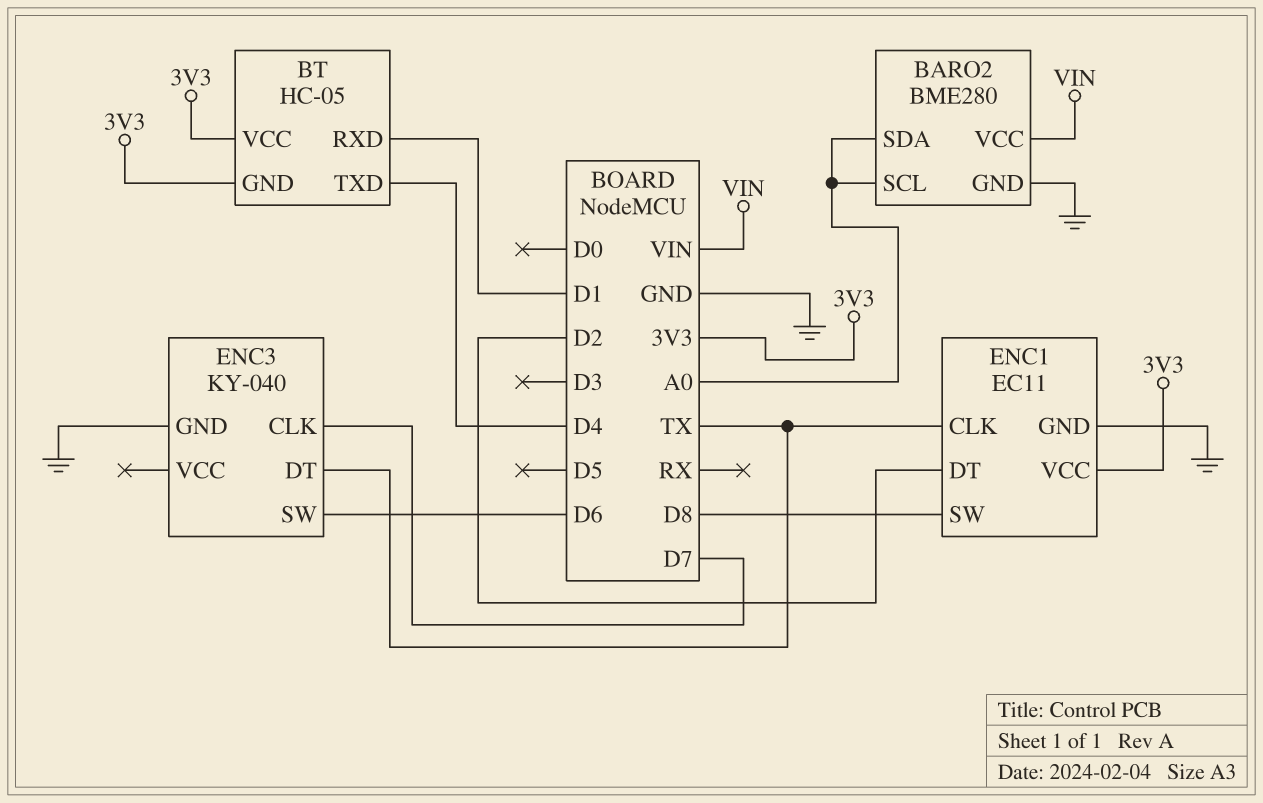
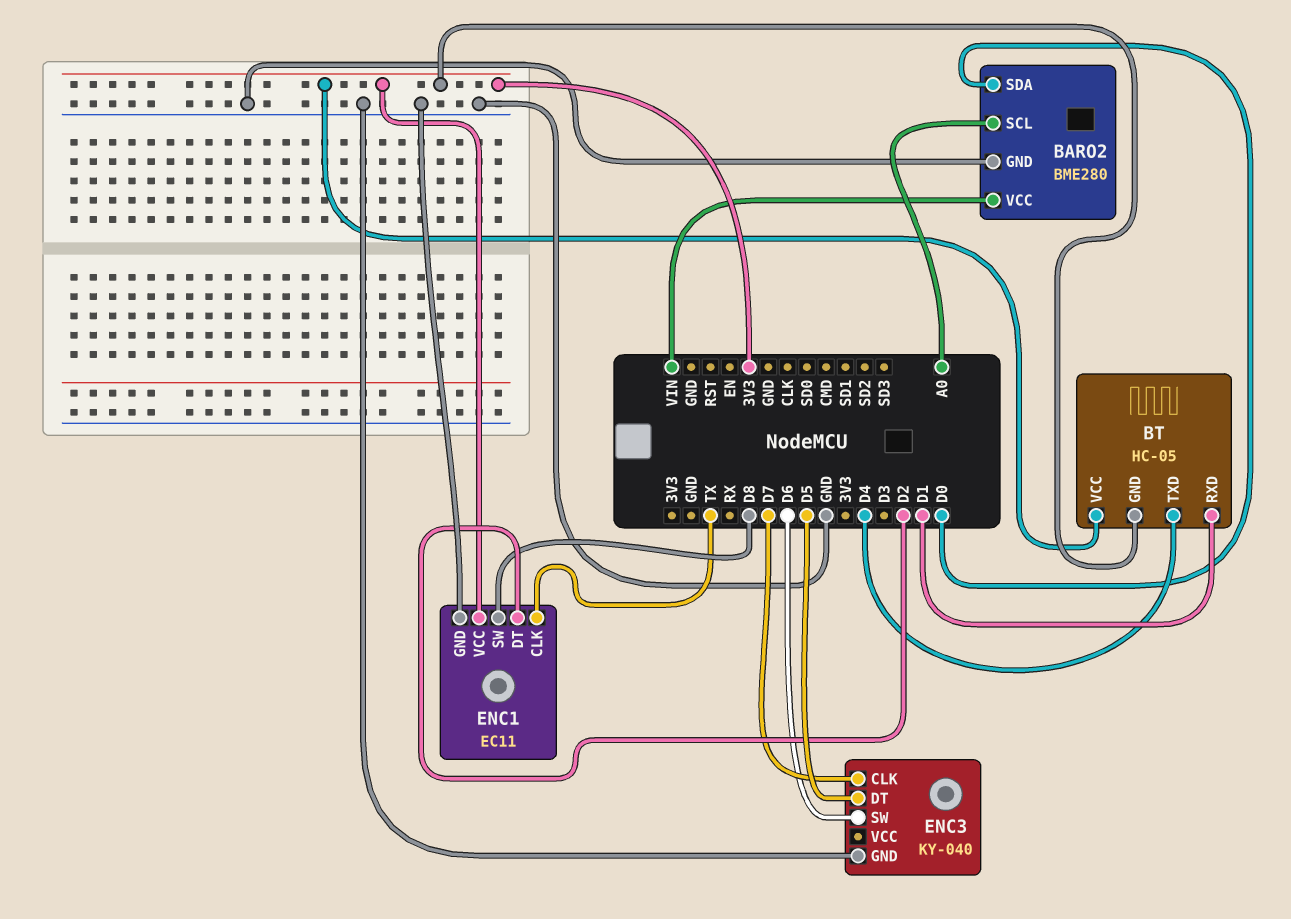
BARO2 pin SDA: A0 -> D0
ENC3 pin DT: TX -> D5

